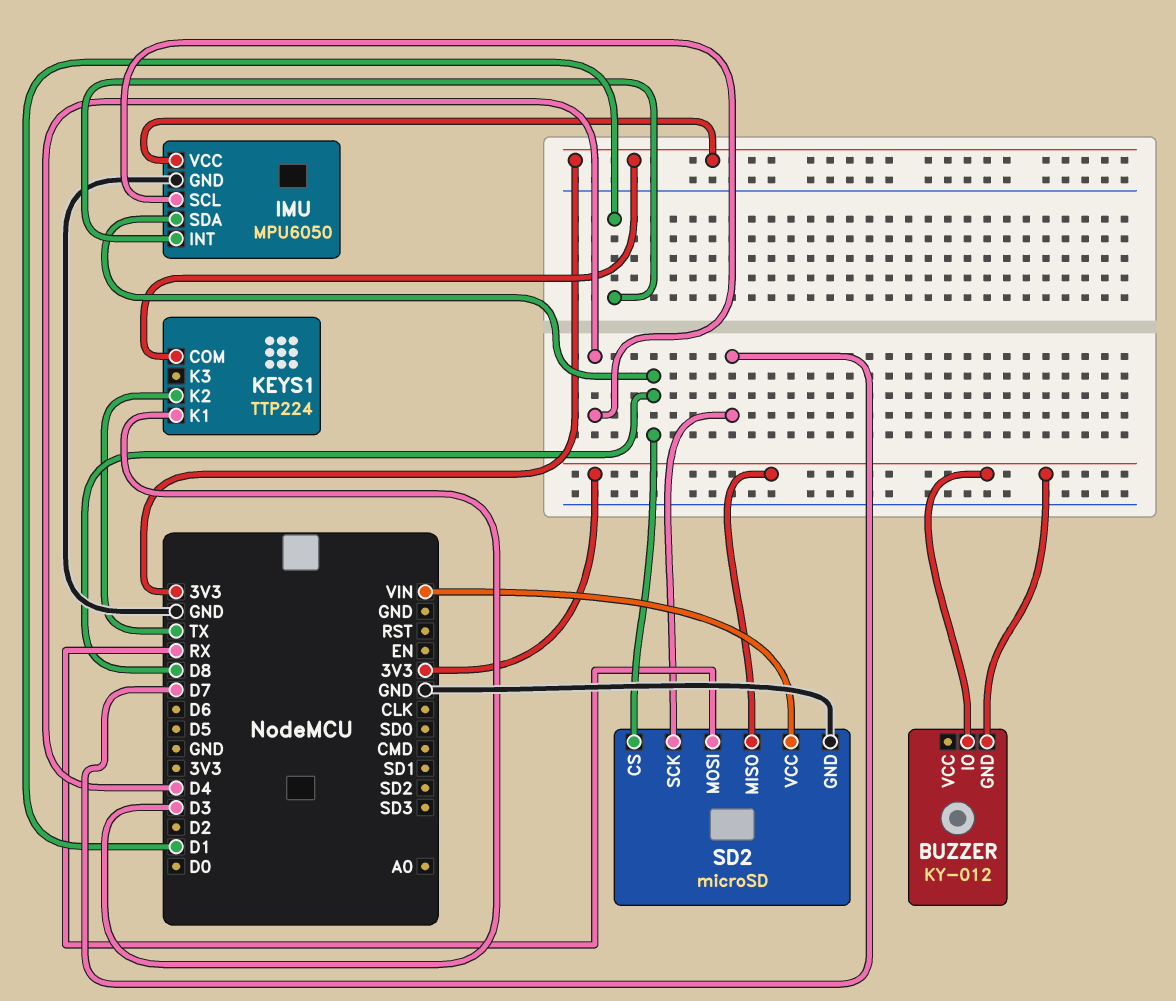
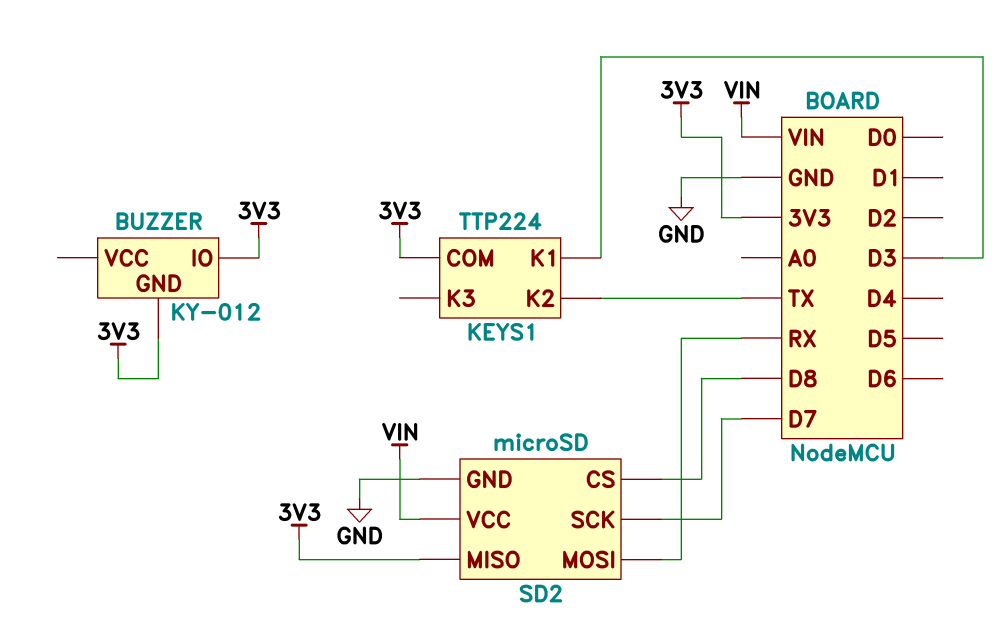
IMU: MPU6050 -> none
IMU pin GND: GND -> none
IMU pin INT: D1 -> none
IMU pin SCL: D4 -> none
IMU pin SDA: D8 -> none
IMU pin VCC: 3V3 -> none

